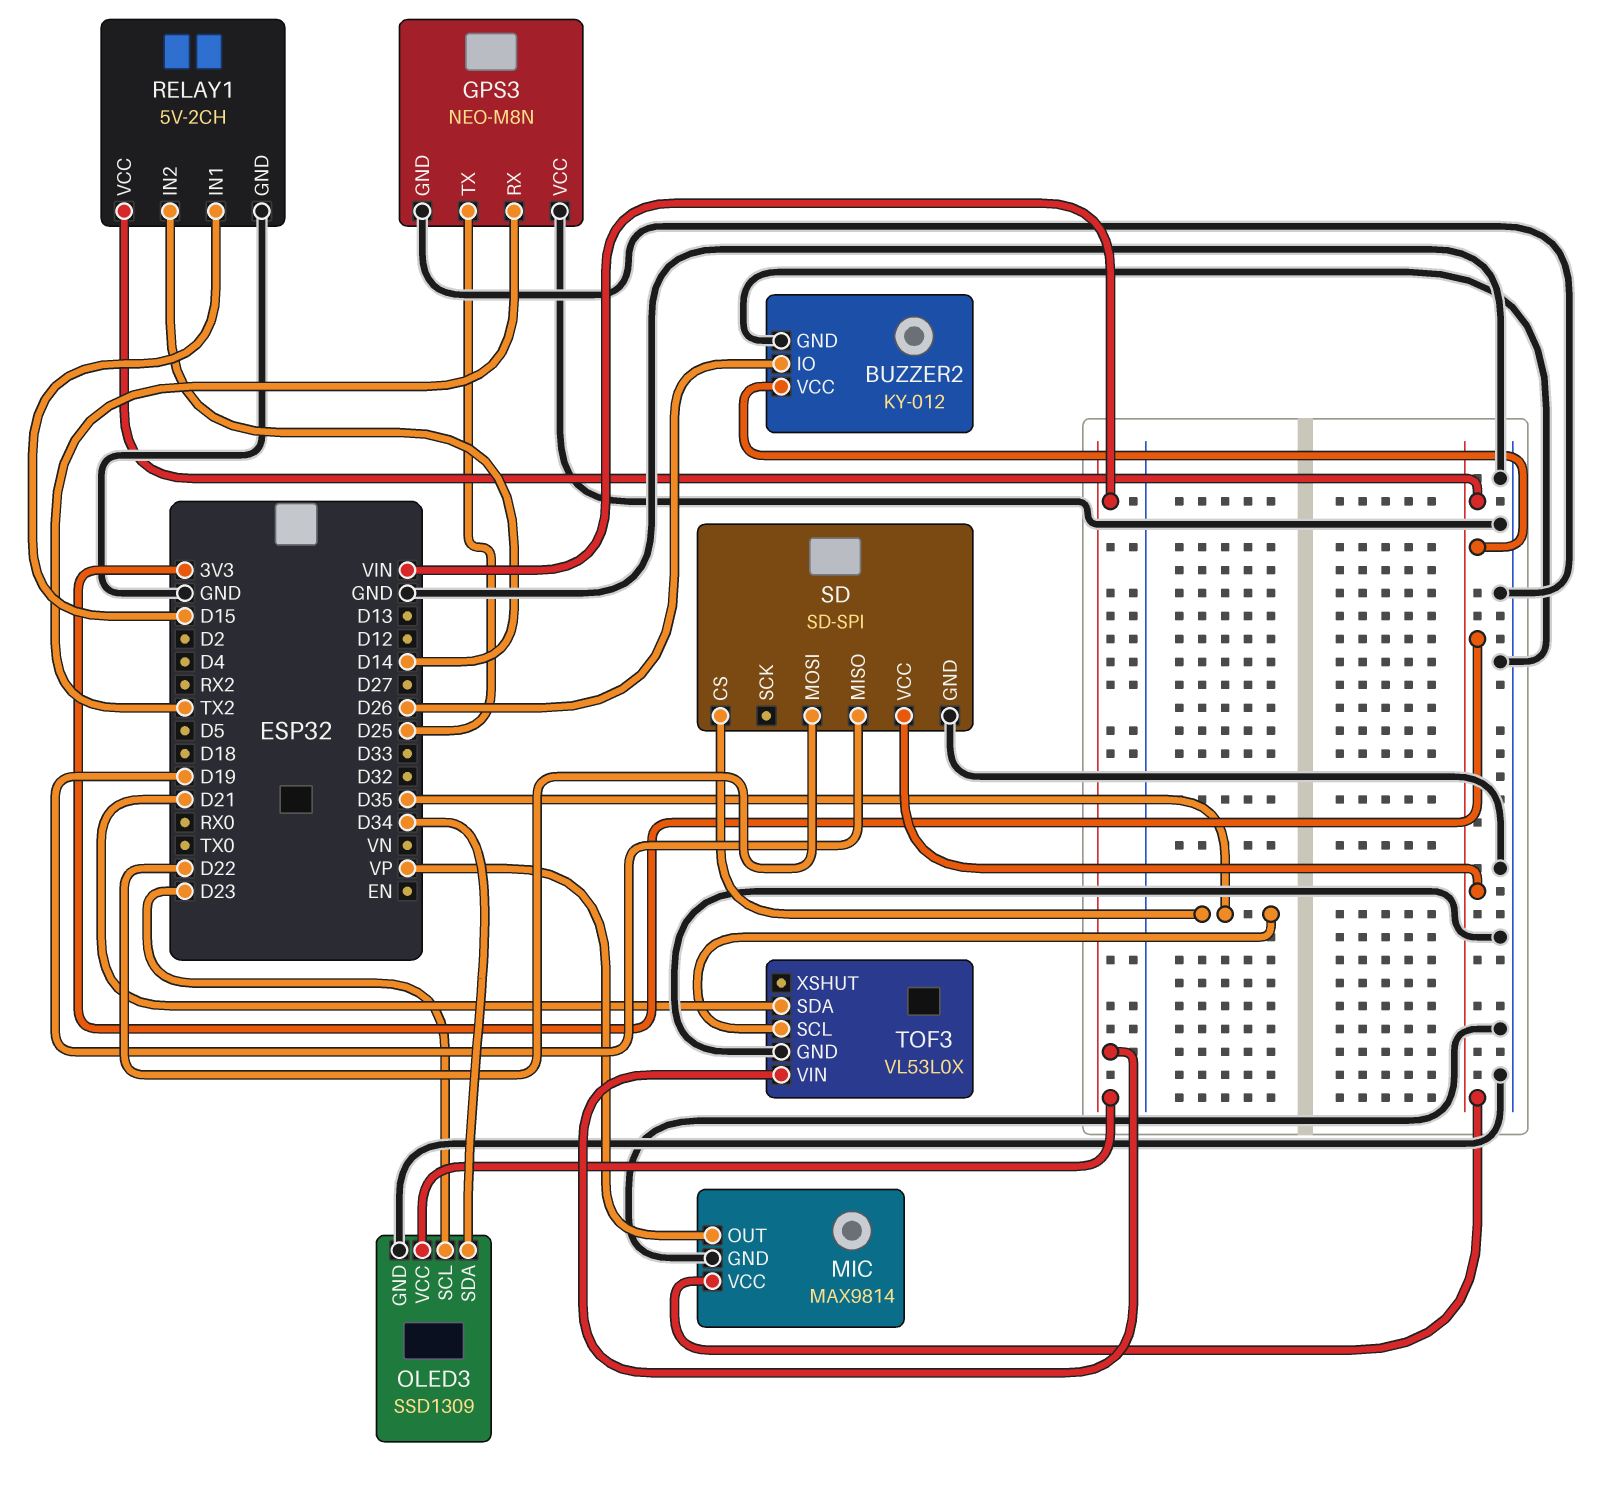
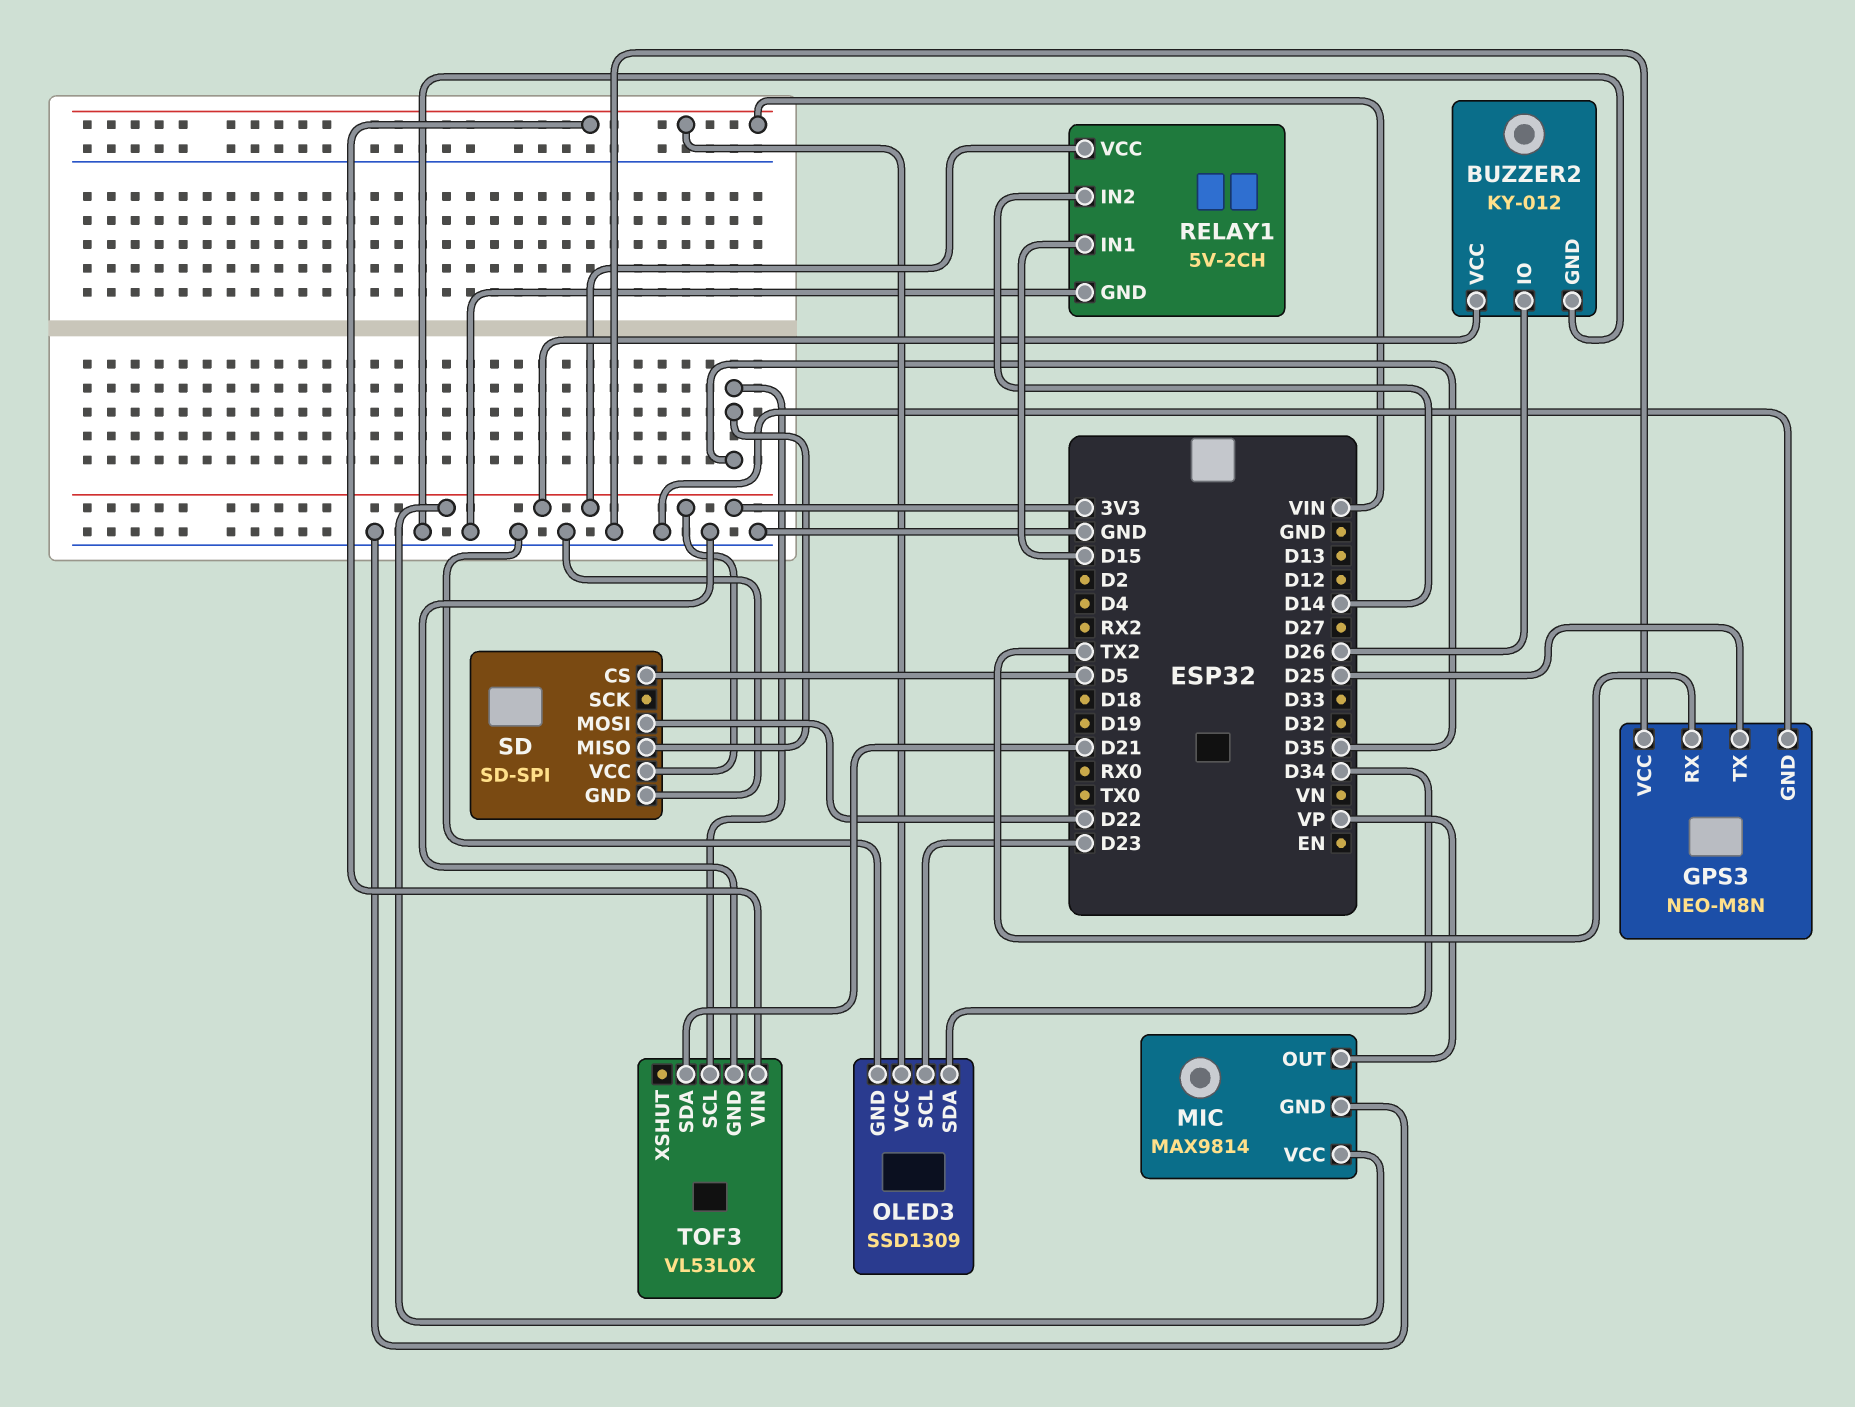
SD pin CS: D35 -> D5
SD pin MISO: D19 -> D35

